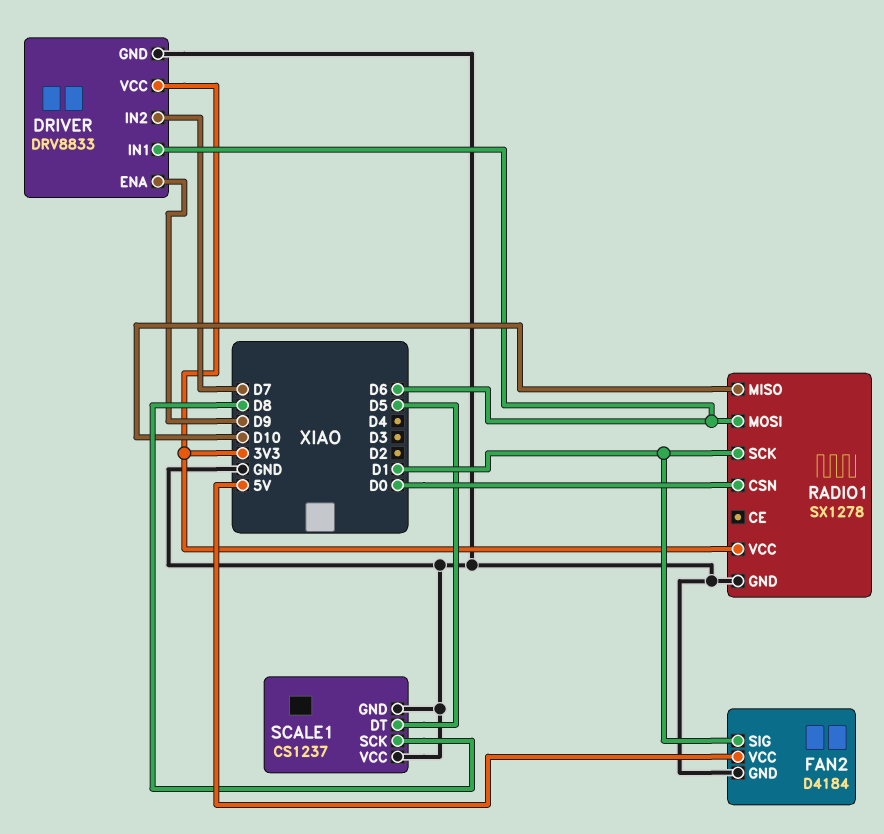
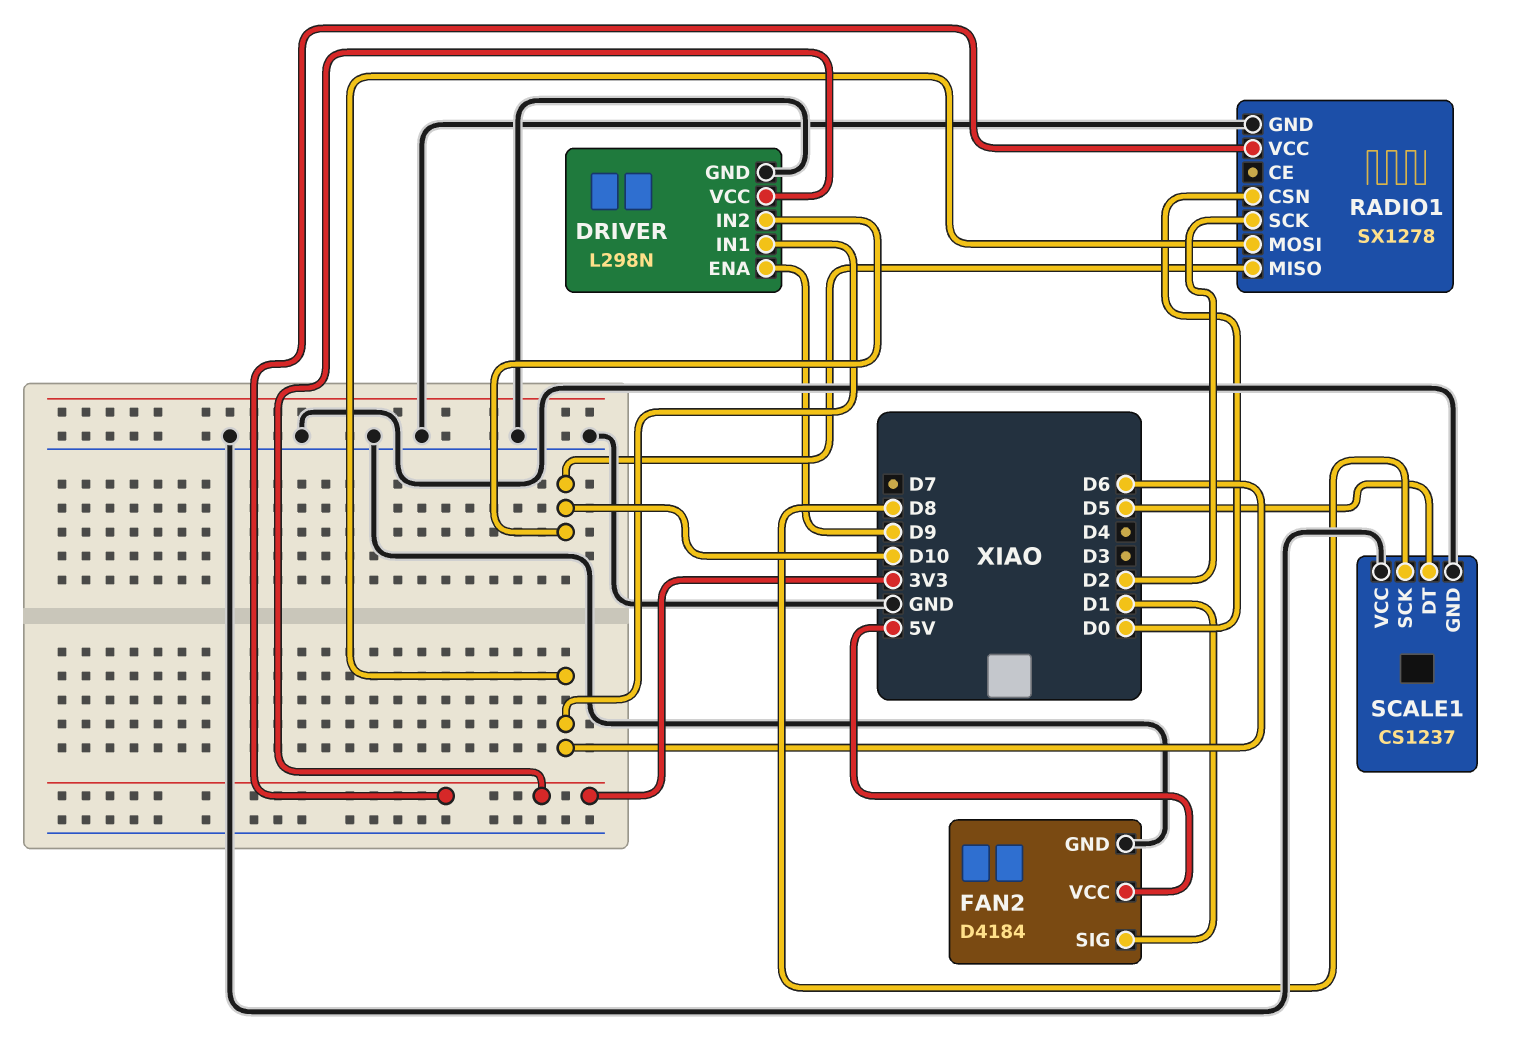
DRIVER: DRV8833 -> L298N
DRIVER pin IN2: D7 -> D10
RADIO1 pin SCK: D1 -> D2

